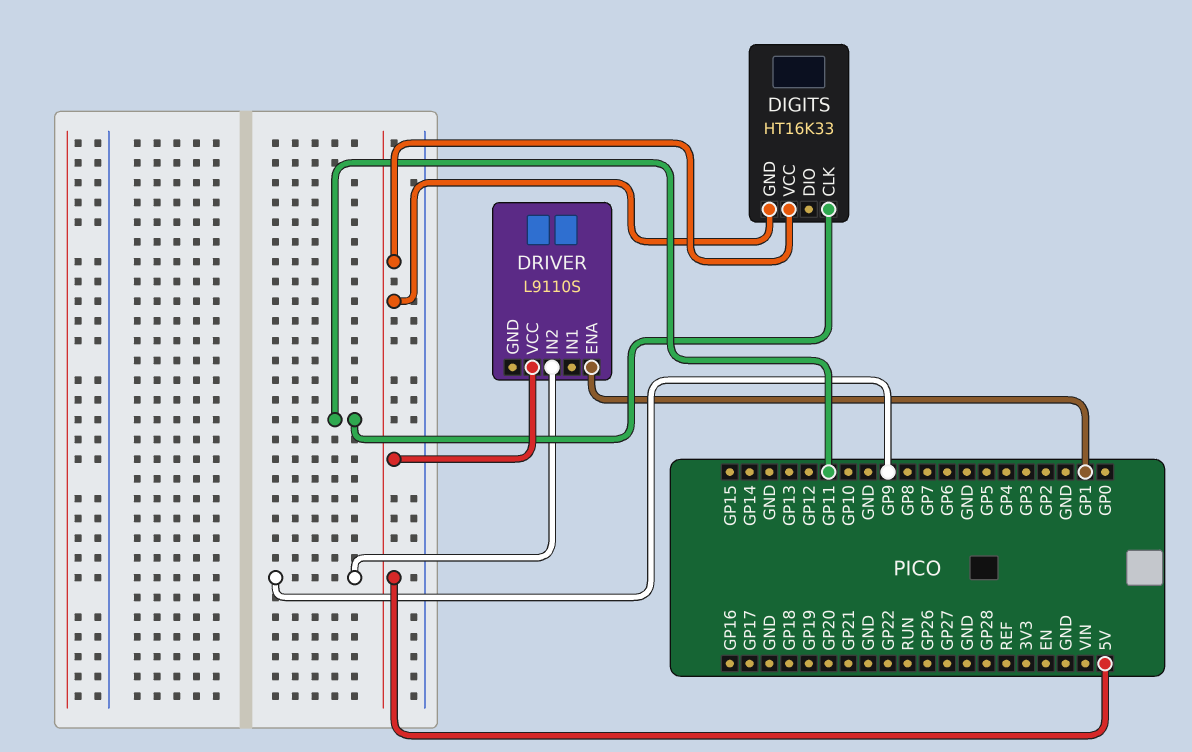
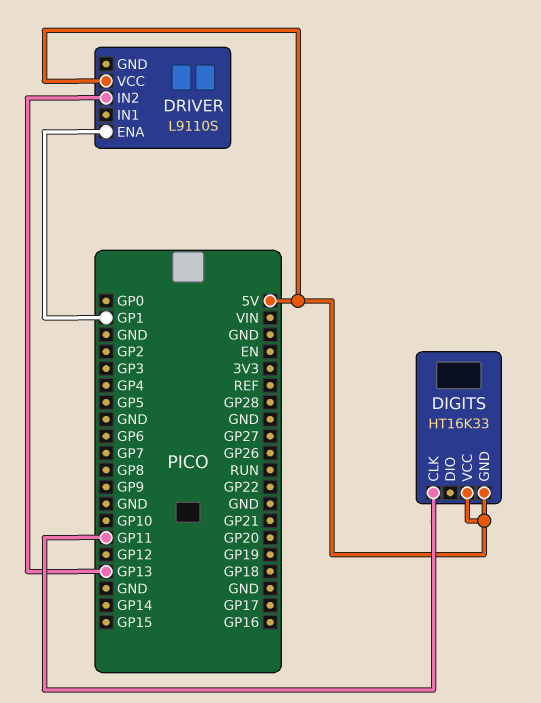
DRIVER pin IN2: GP9 -> GP13

